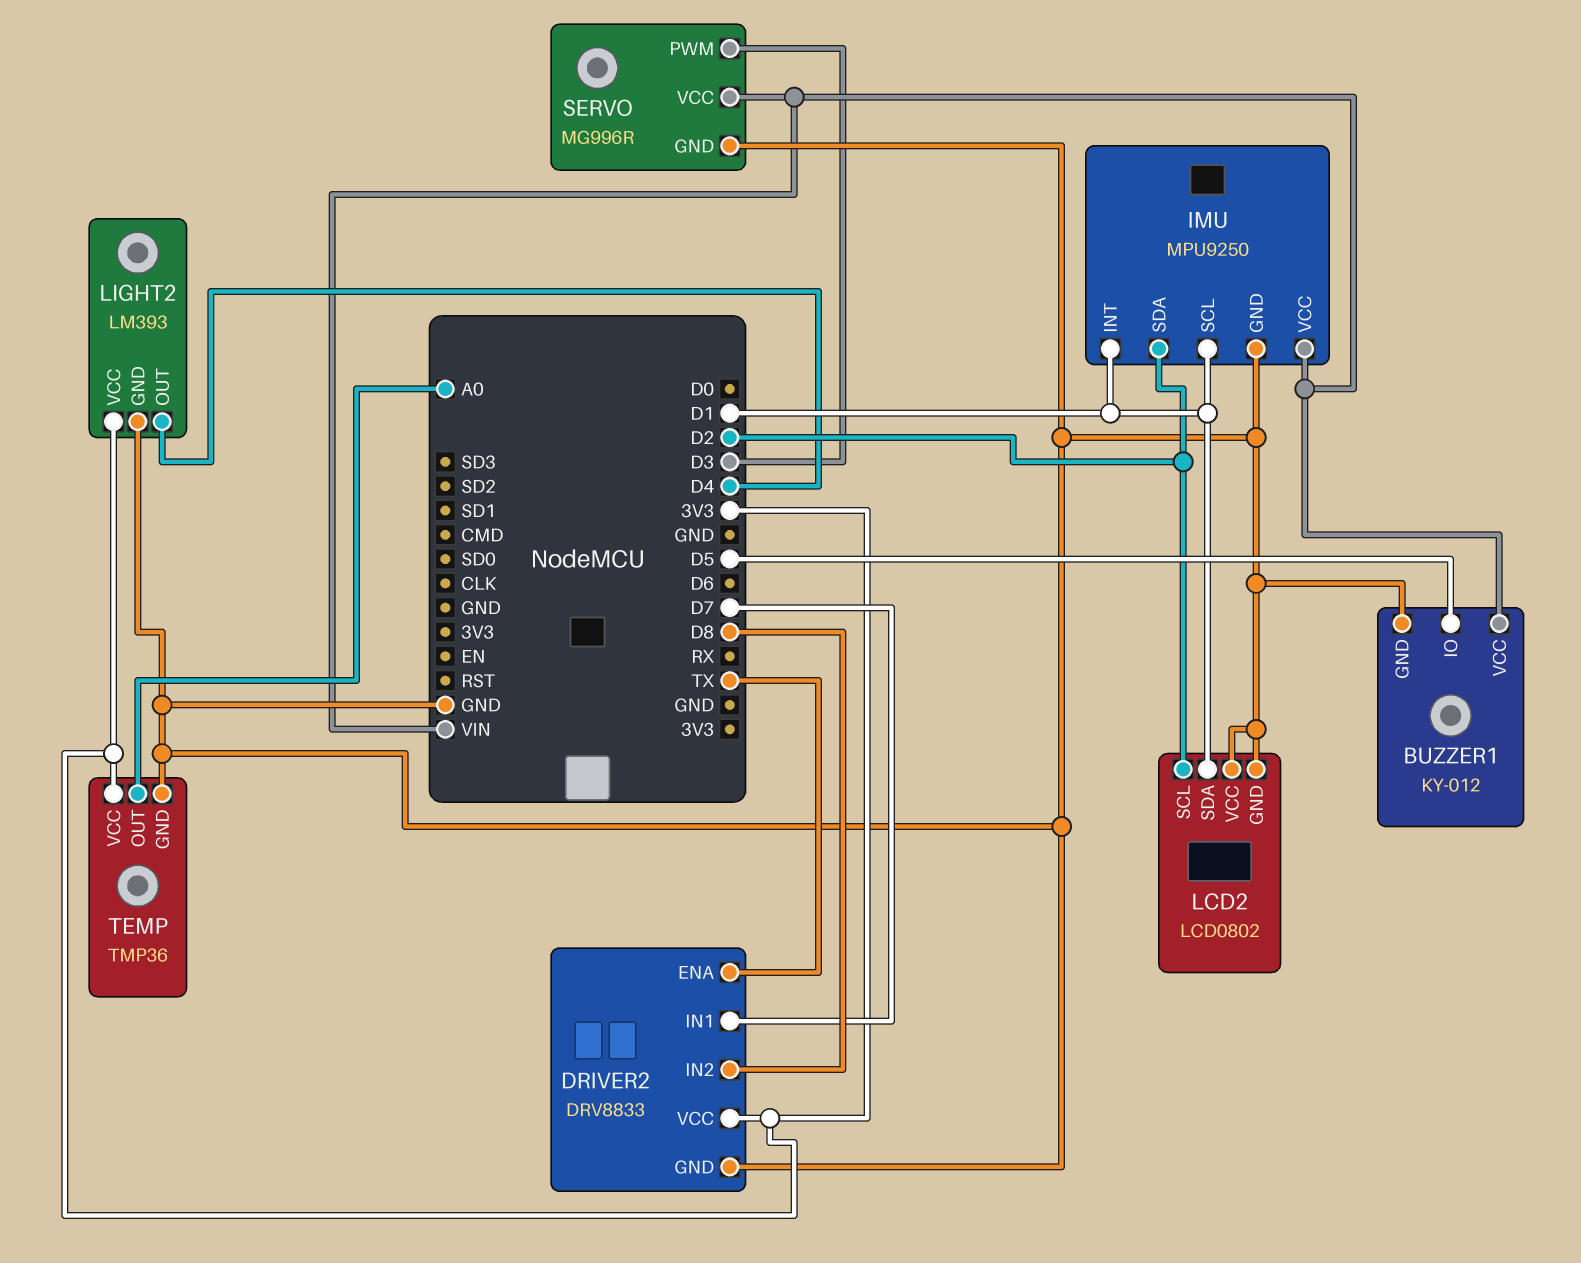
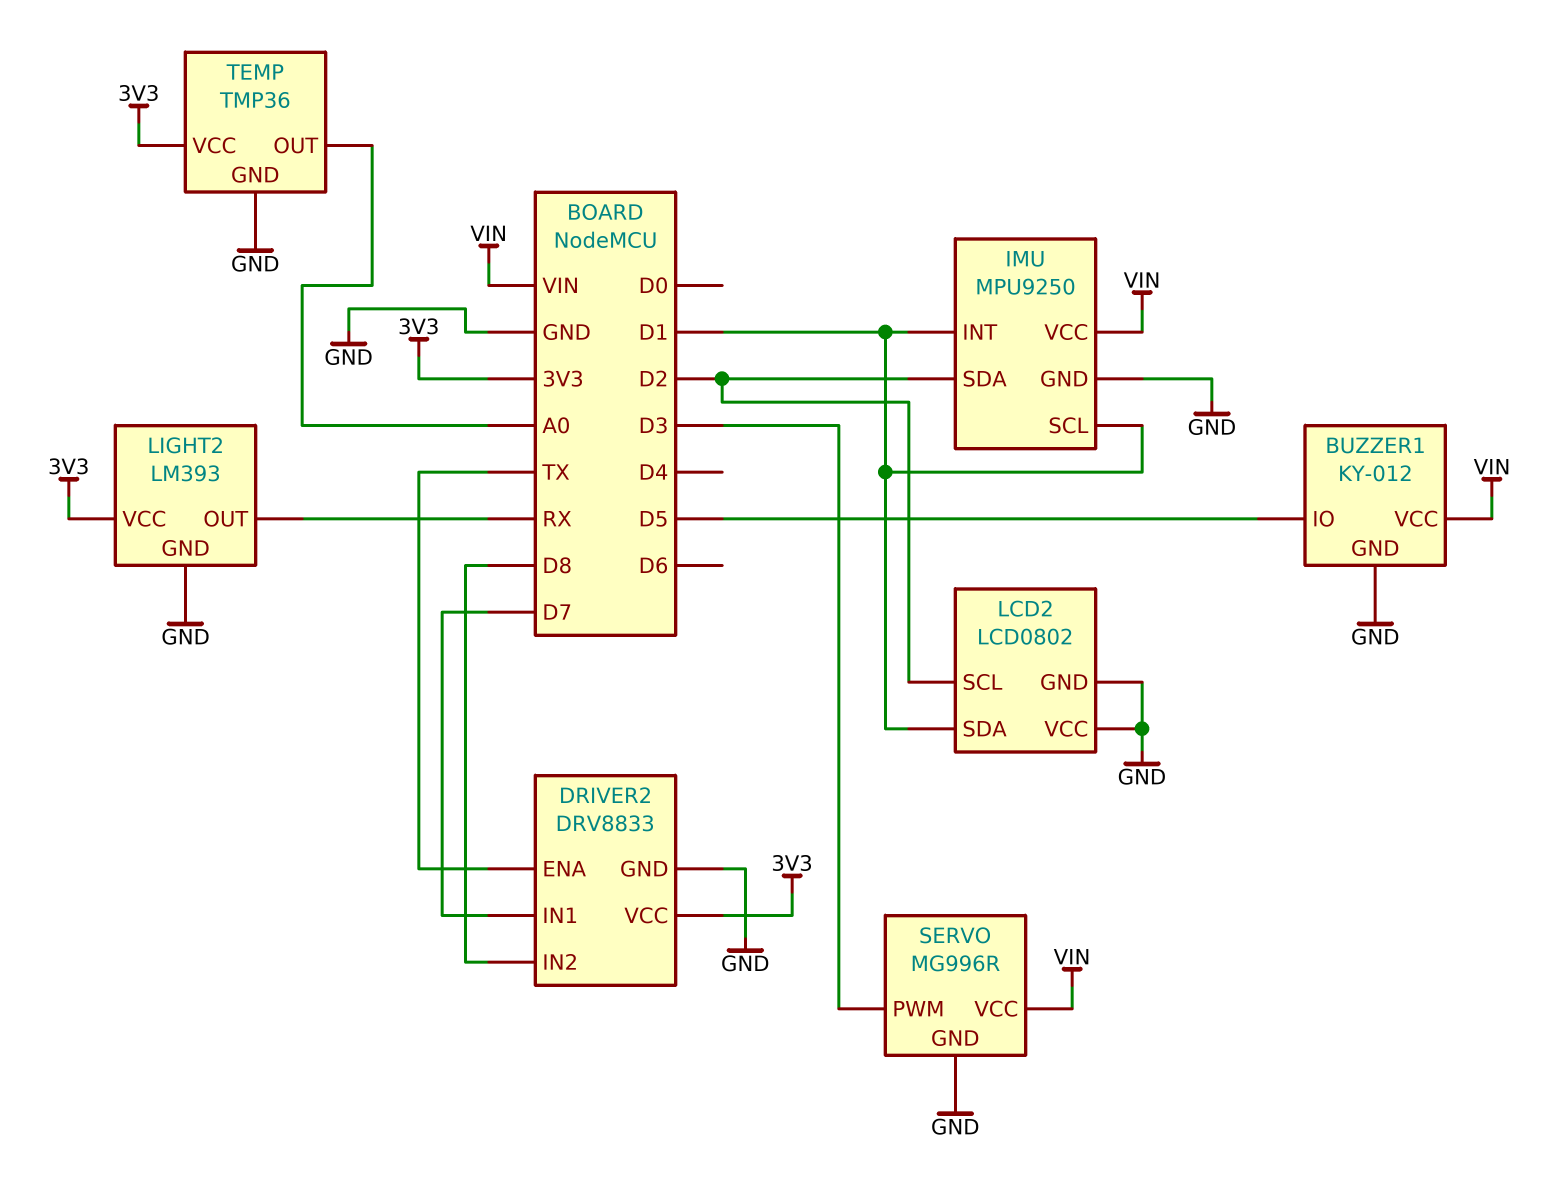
LIGHT2 pin OUT: D4 -> RX

